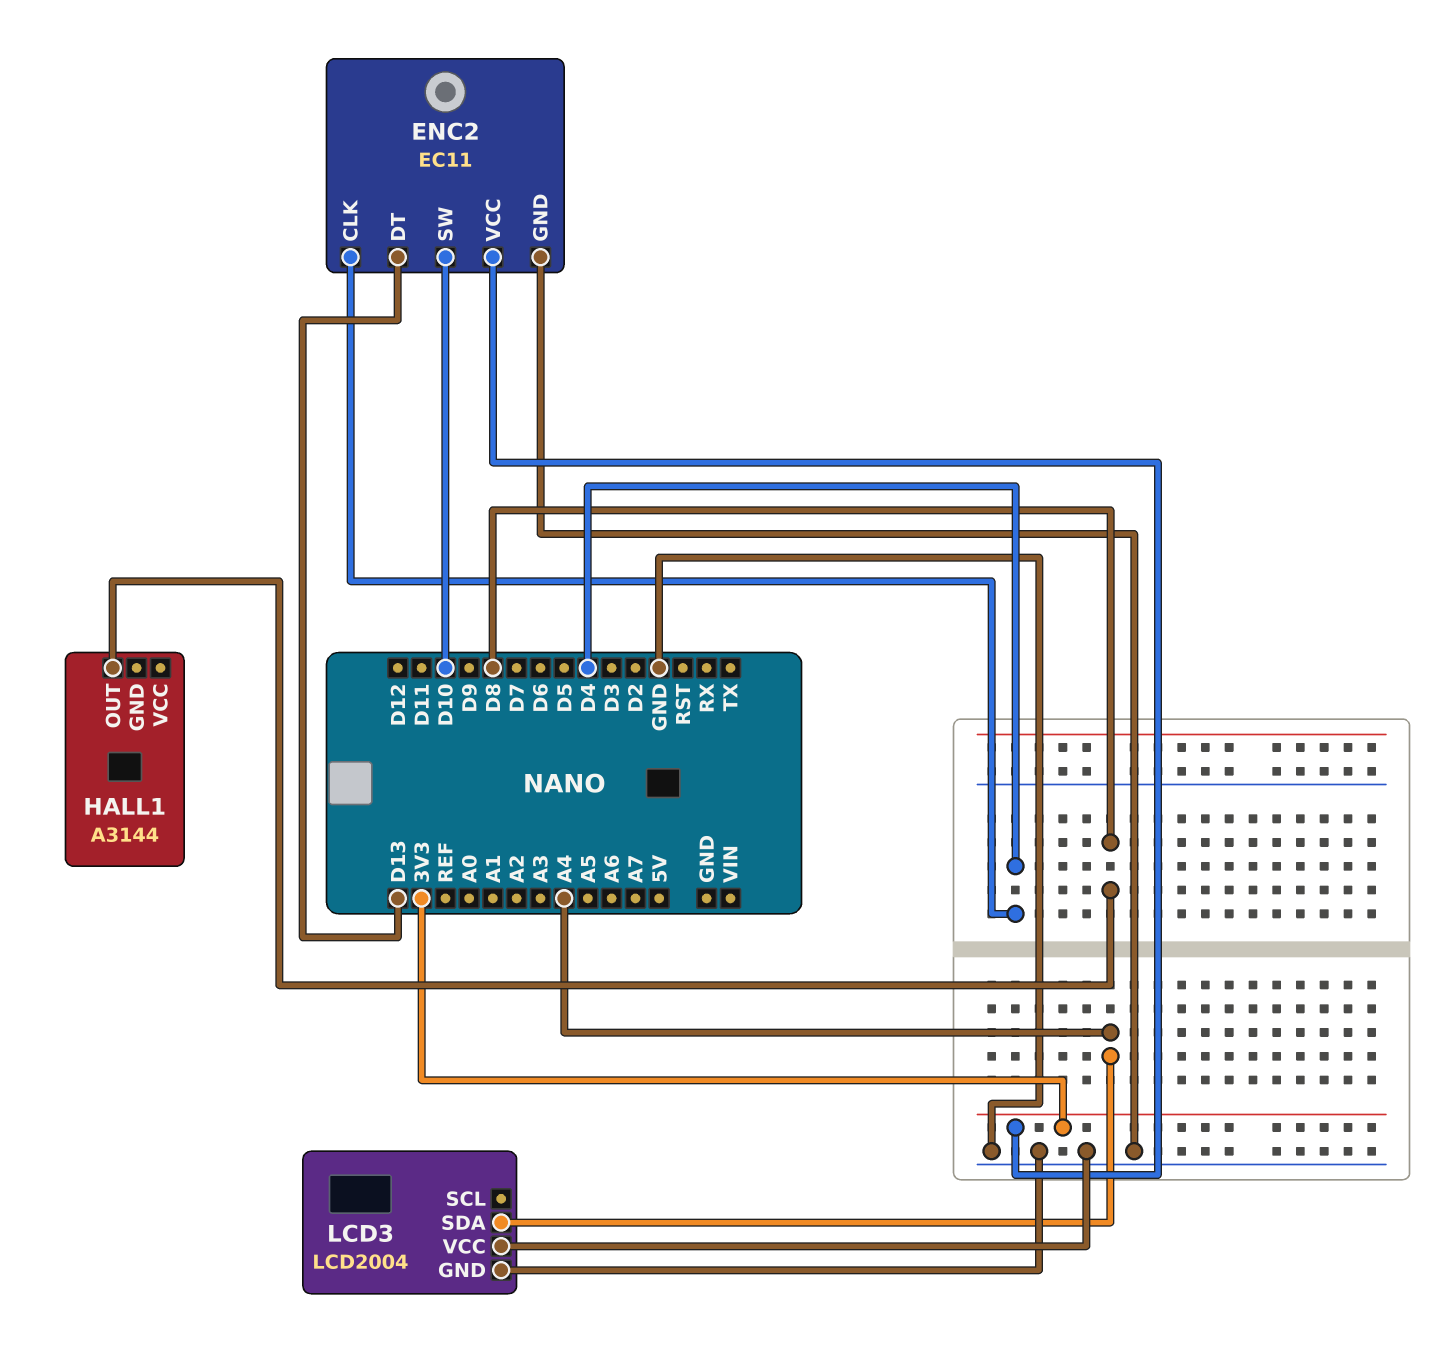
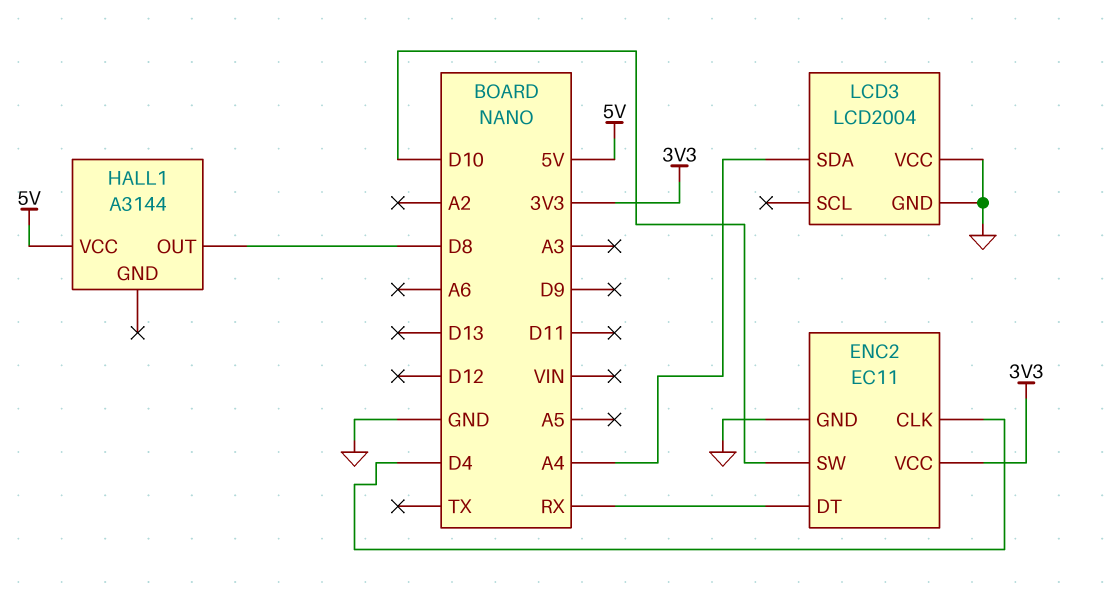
ENC2 pin DT: D13 -> RX
HALL1 pin VCC: none -> 5V

